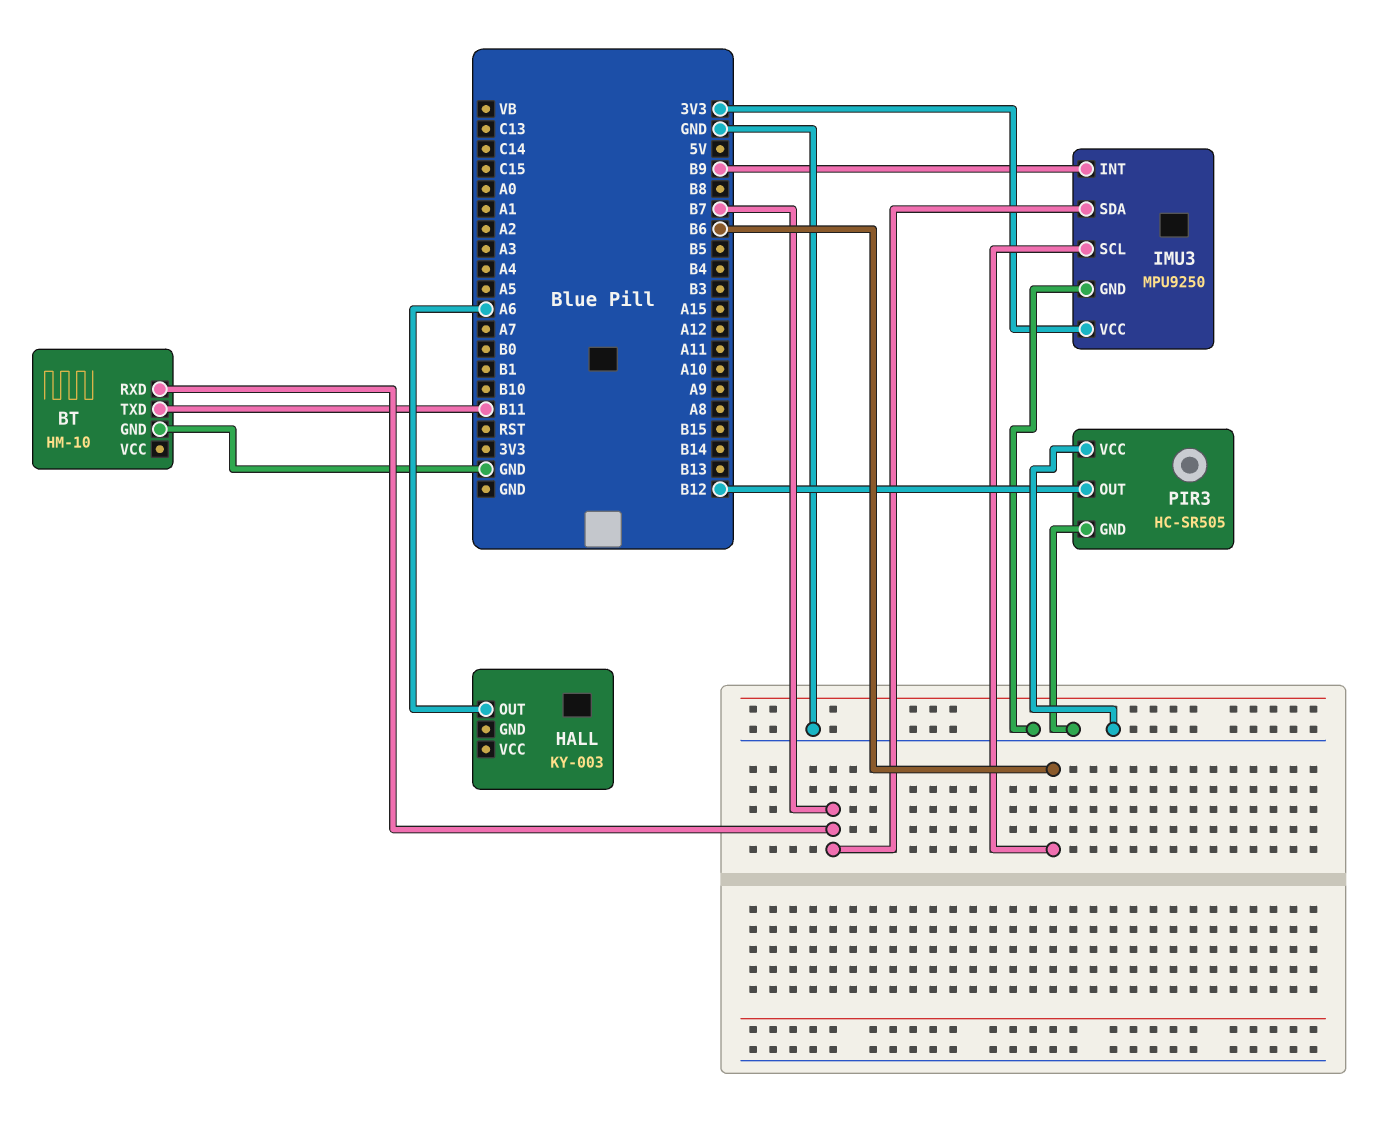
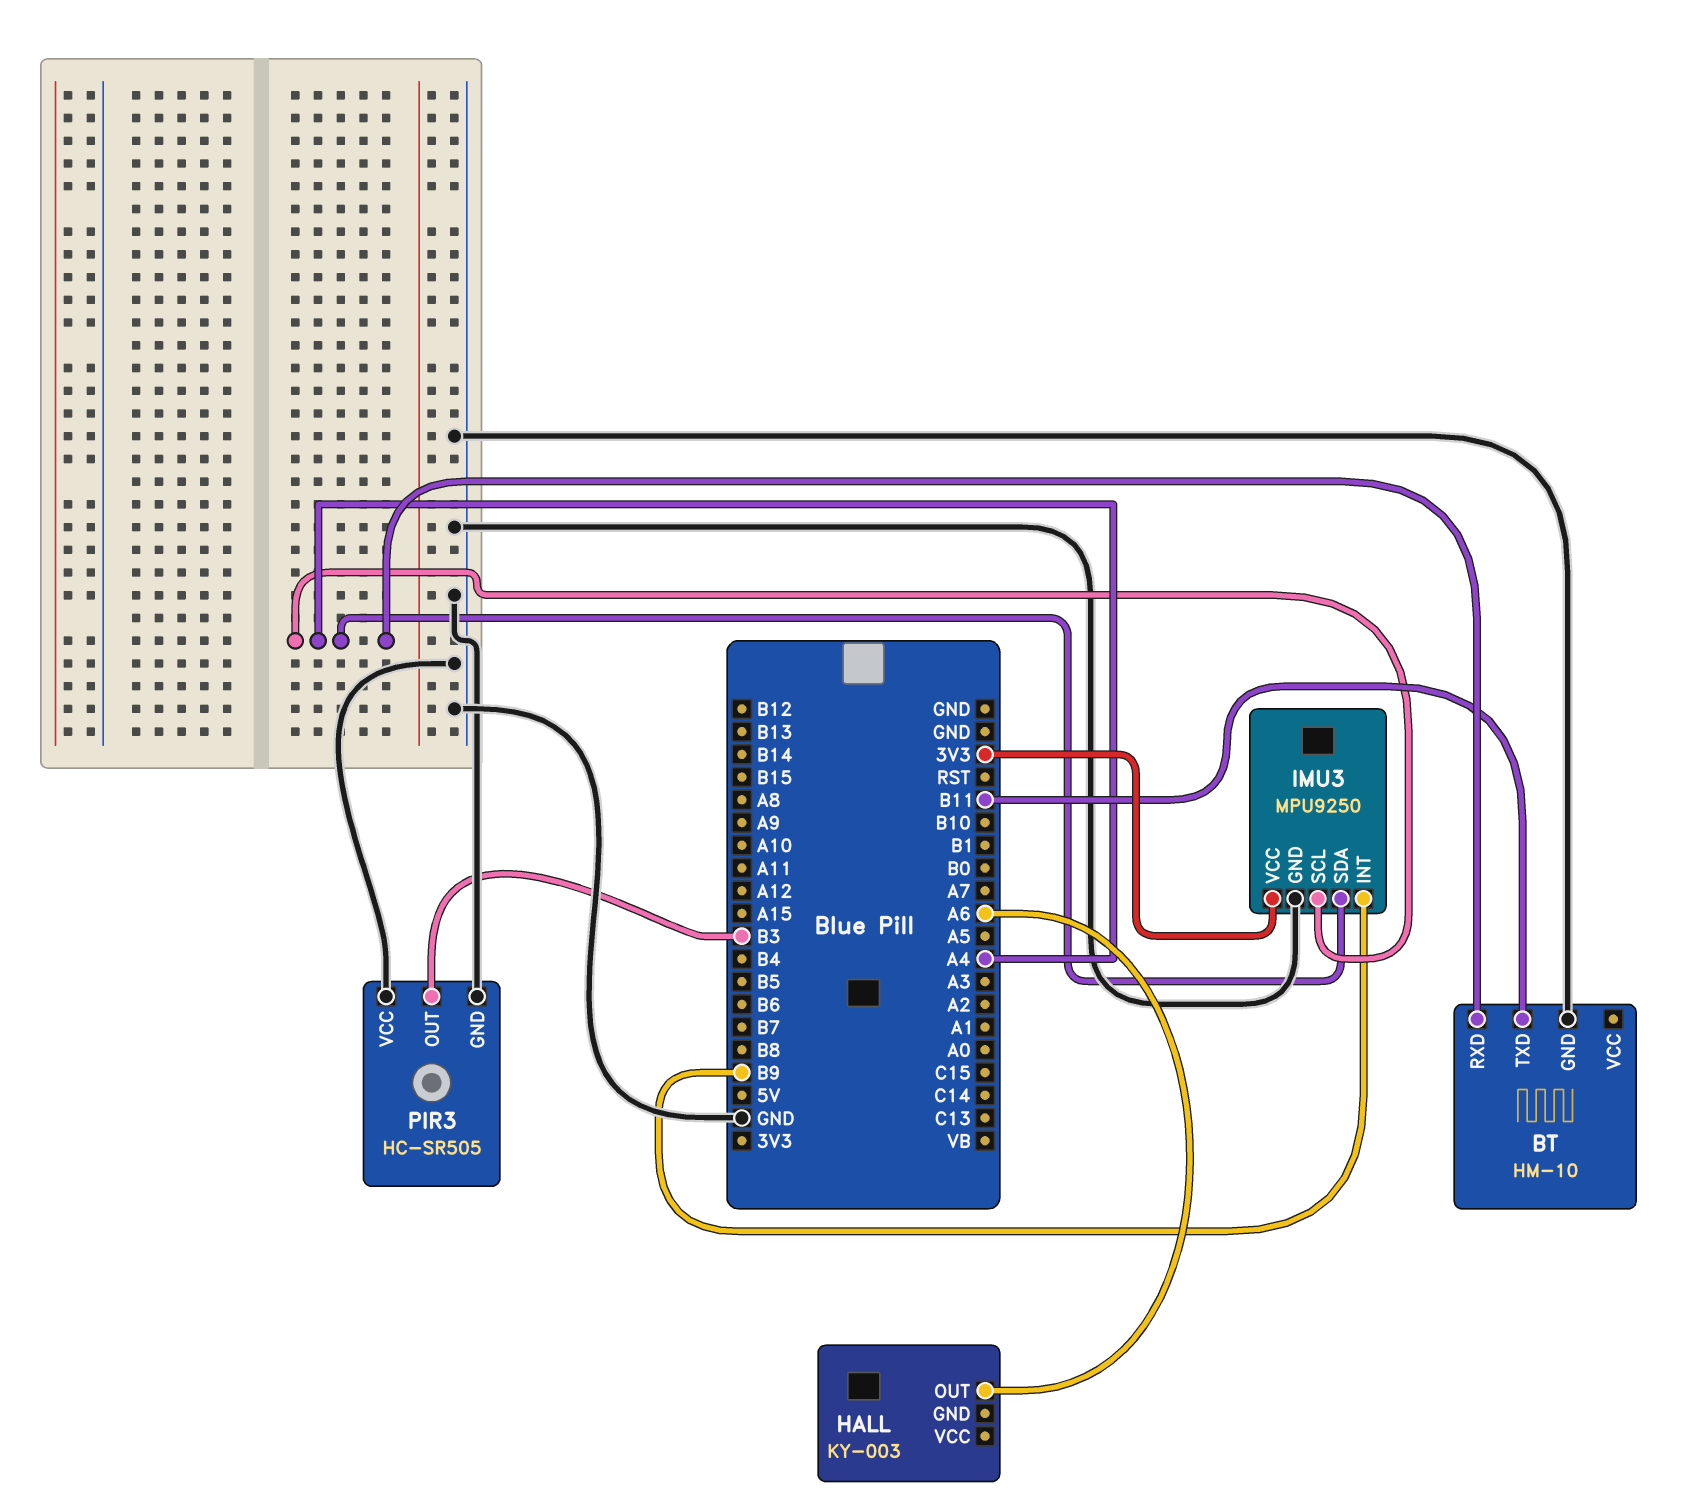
BT pin RXD: B7 -> A4
IMU3 pin SCL: B6 -> A4
IMU3 pin SDA: B7 -> A4
PIR3 pin OUT: B12 -> B3

